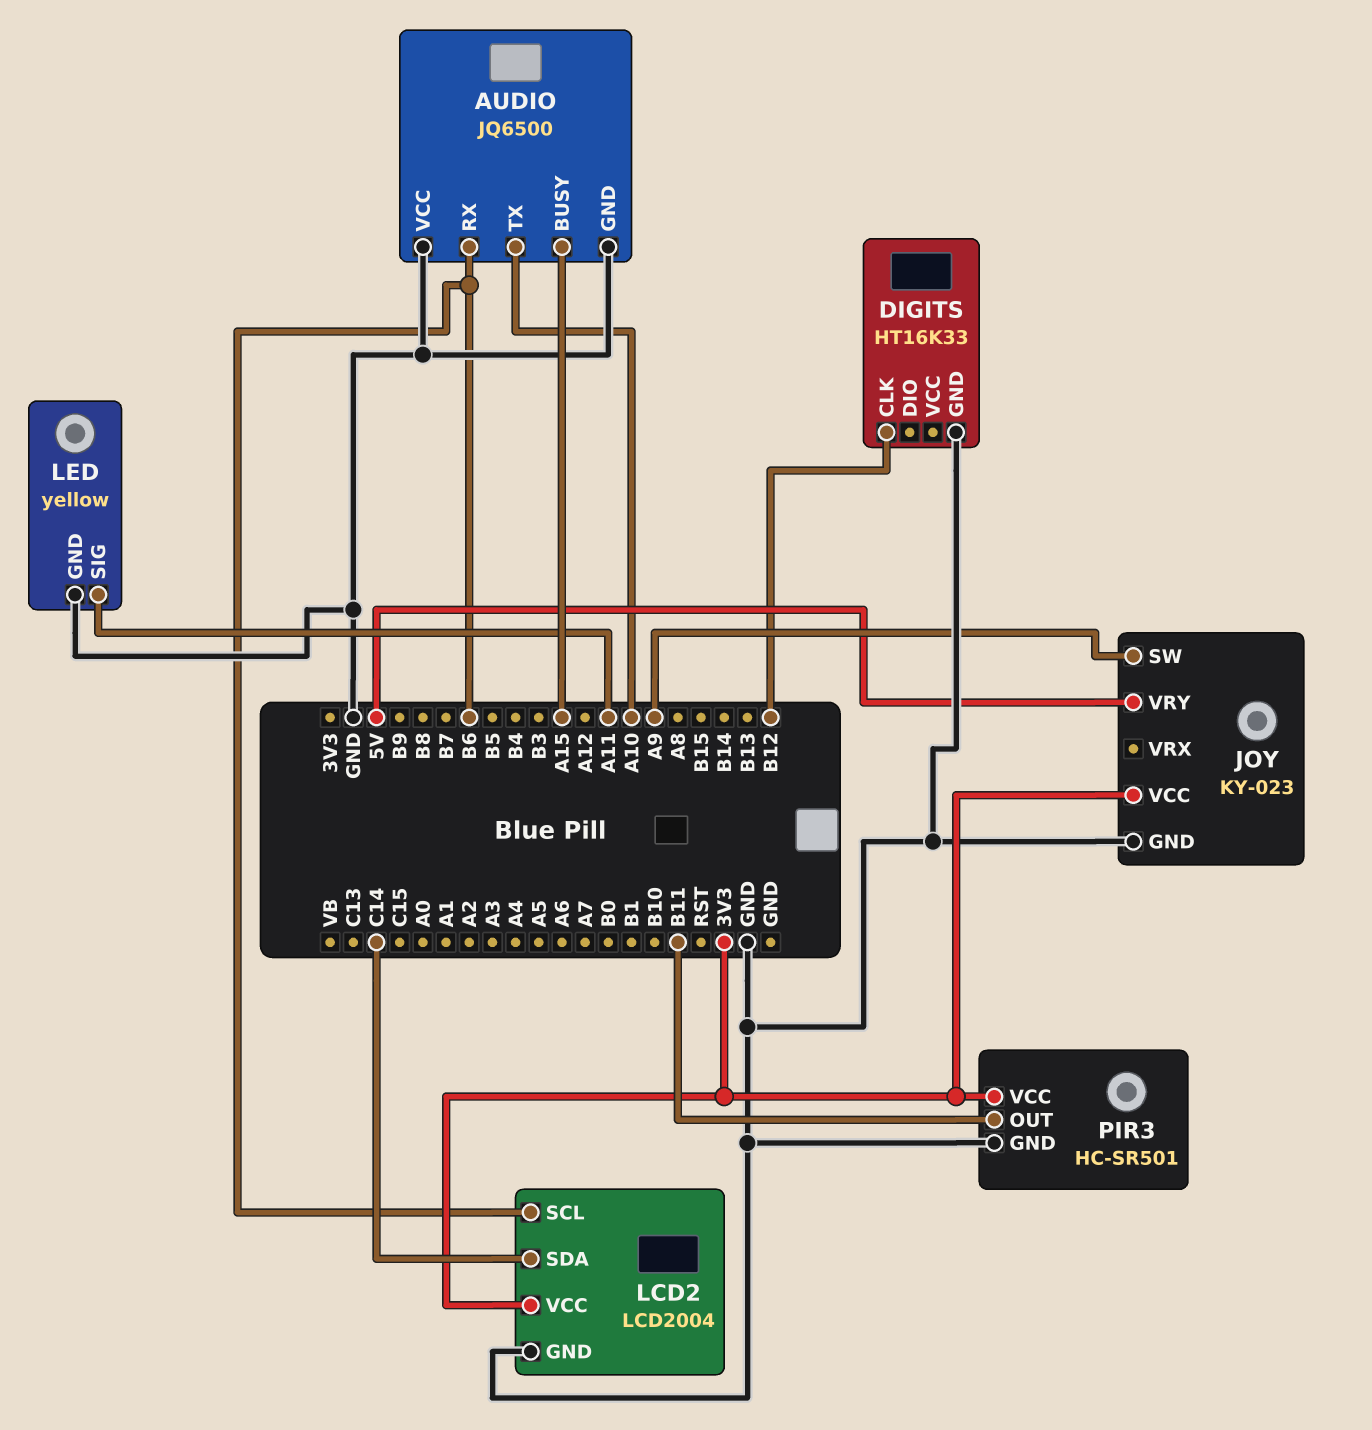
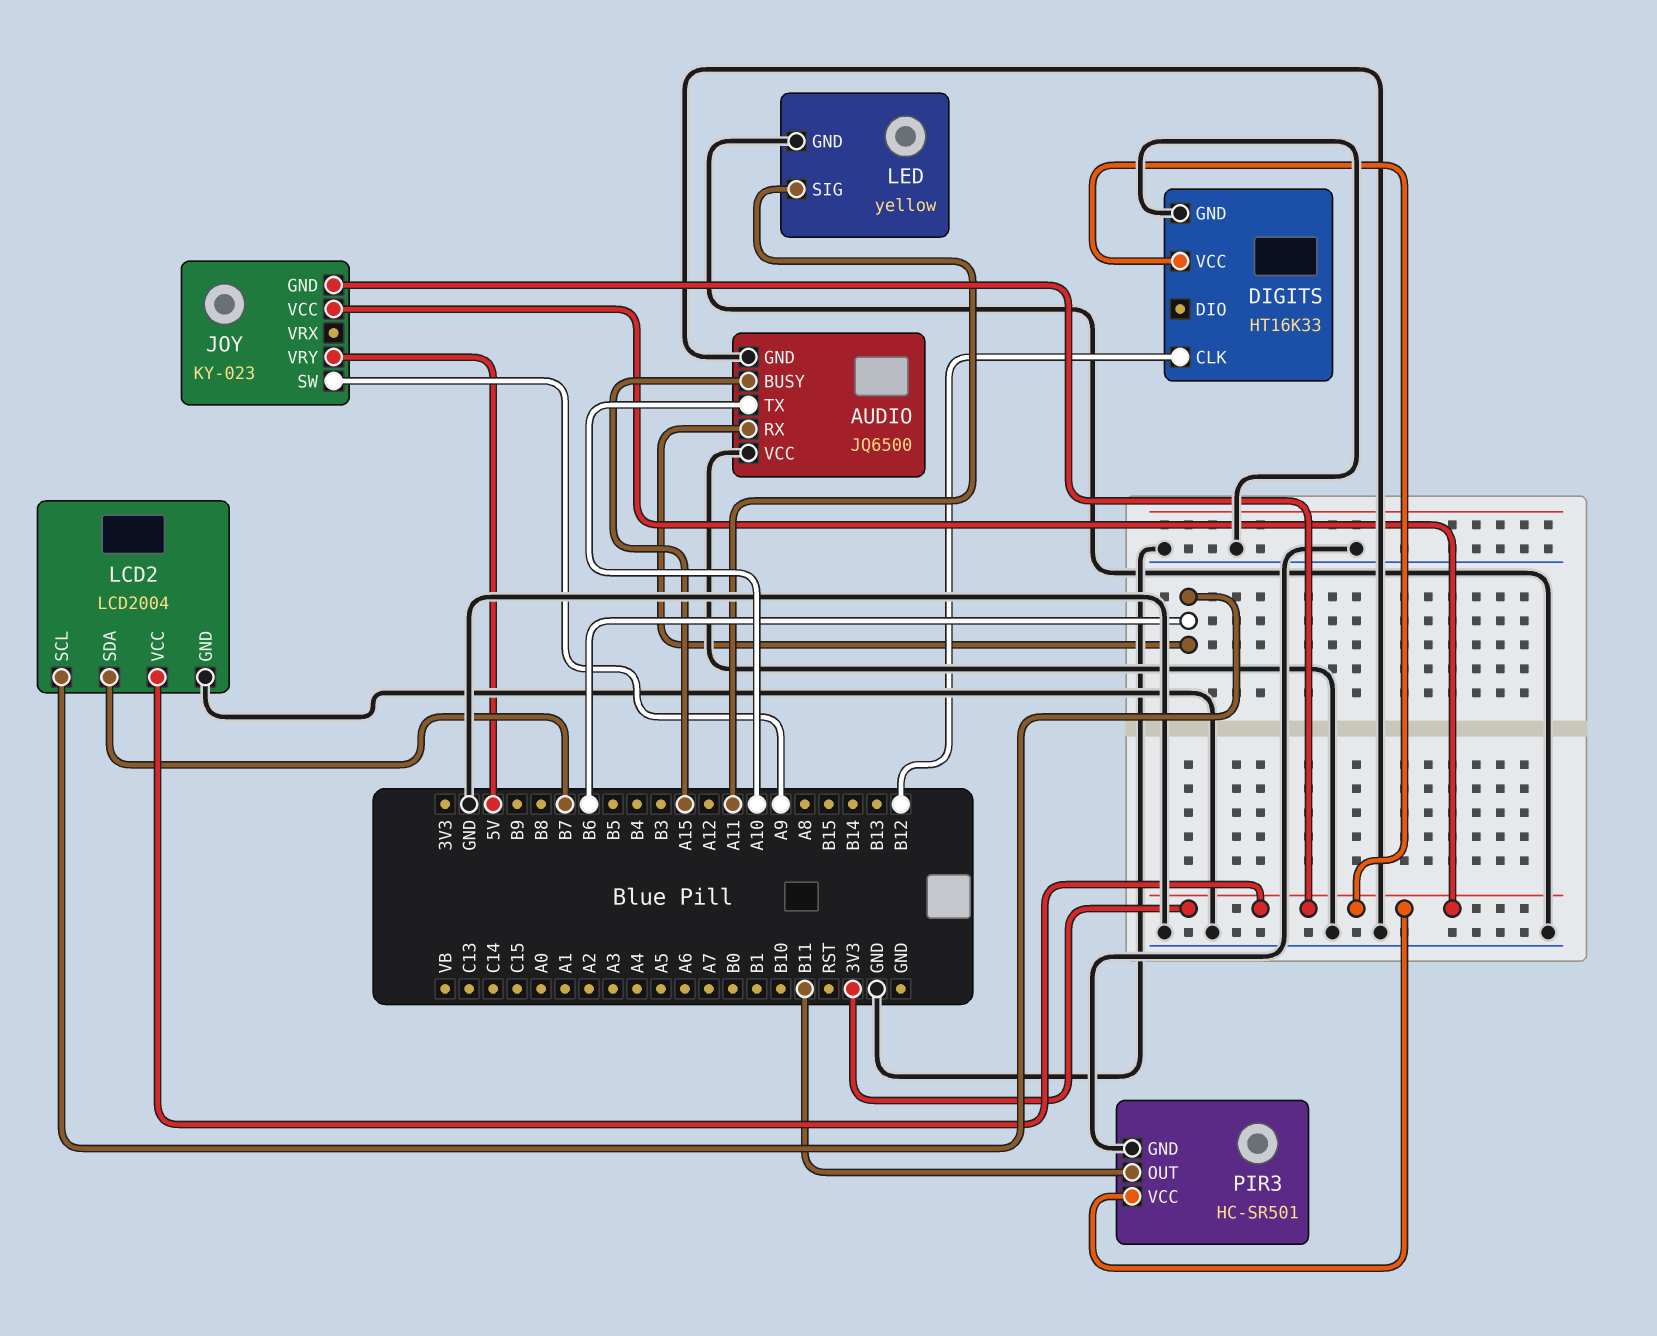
DIGITS pin VCC: none -> 3V3
JOY pin GND: GND -> 3V3
LCD2 pin SDA: C14 -> B7

